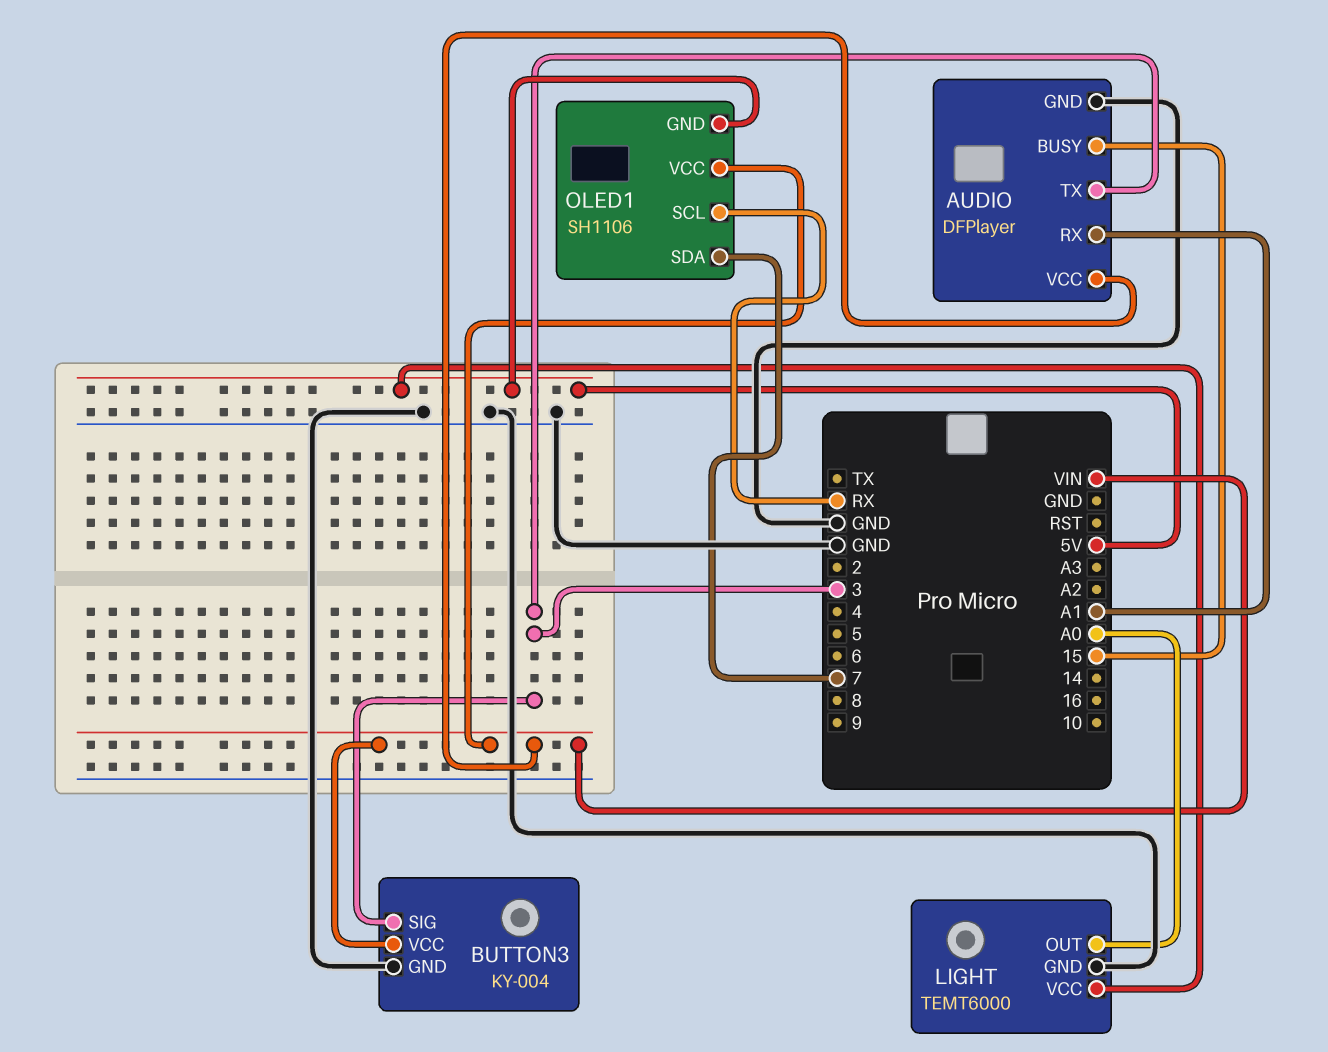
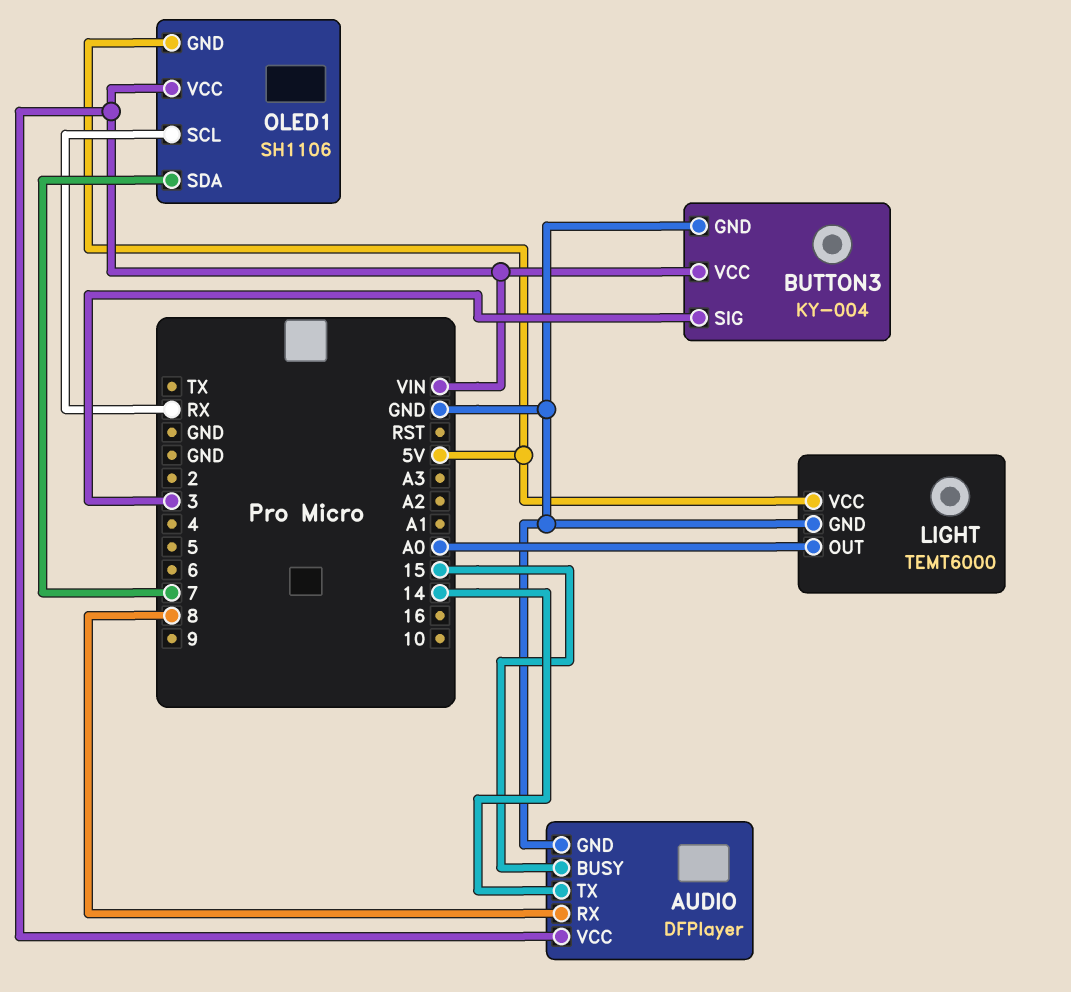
AUDIO pin RX: A1 -> 8
AUDIO pin TX: 3 -> 14

